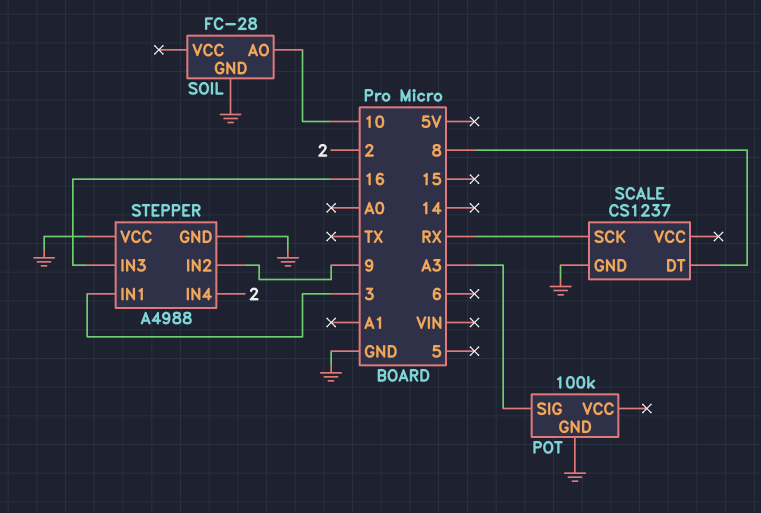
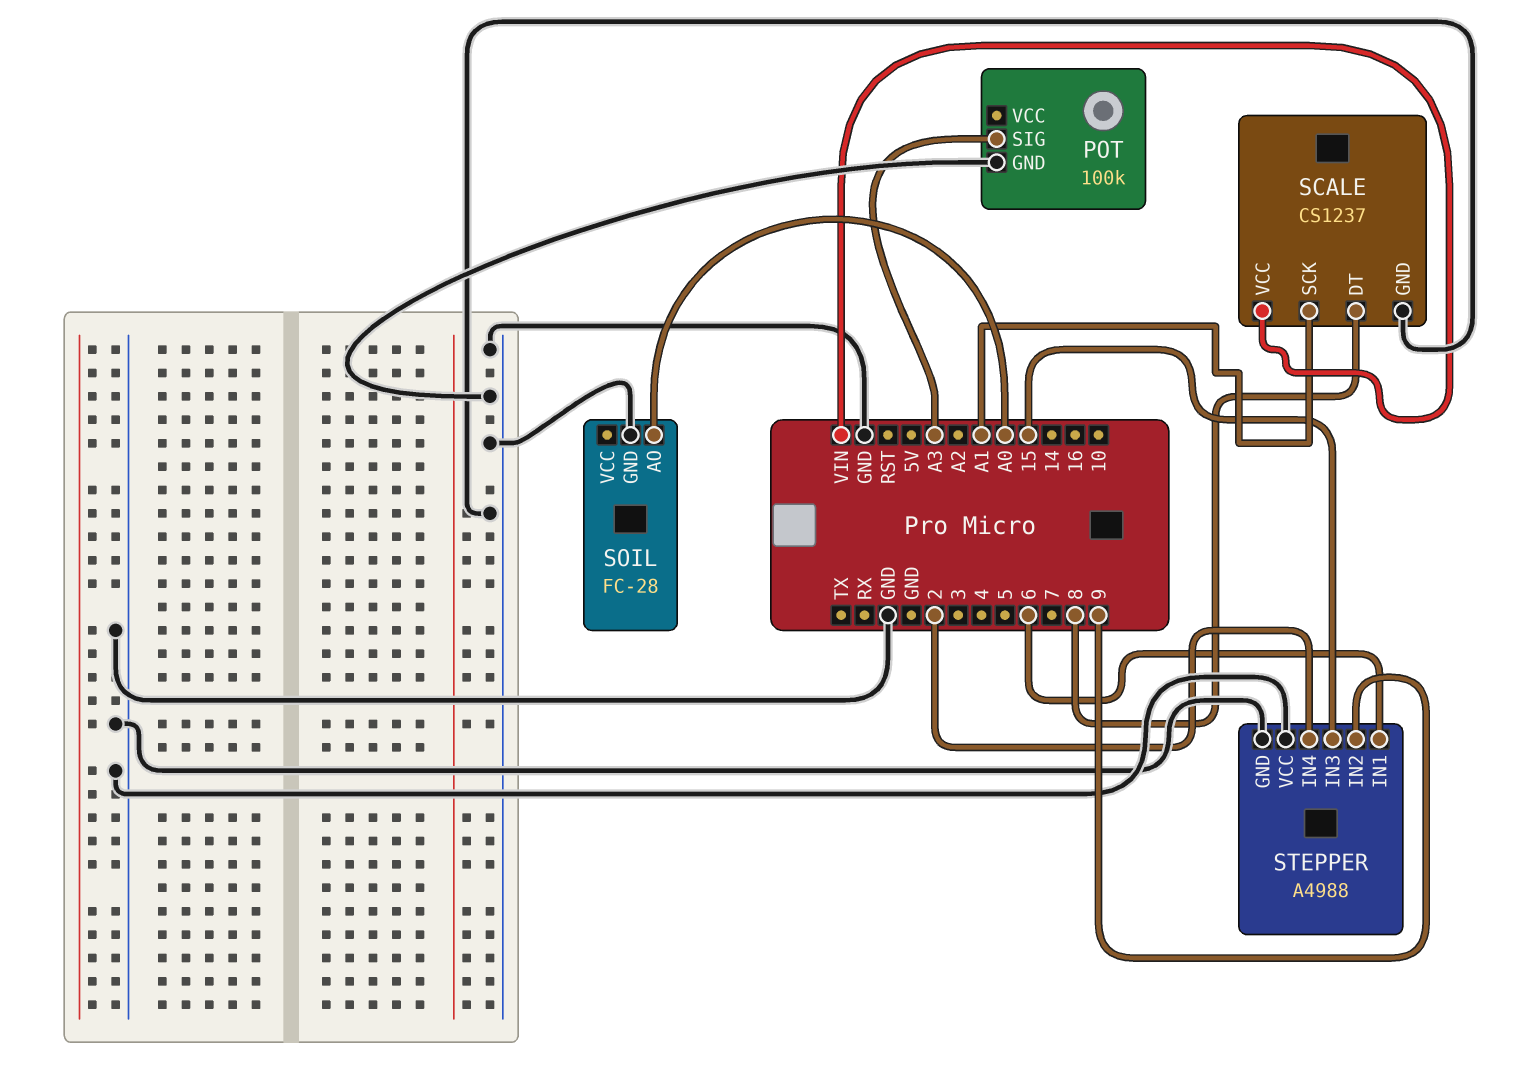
SCALE pin SCK: RX -> A1
SCALE pin VCC: none -> VIN
SOIL pin AO: 10 -> A0
STEPPER pin IN1: 3 -> 6
STEPPER pin IN3: 16 -> 15

